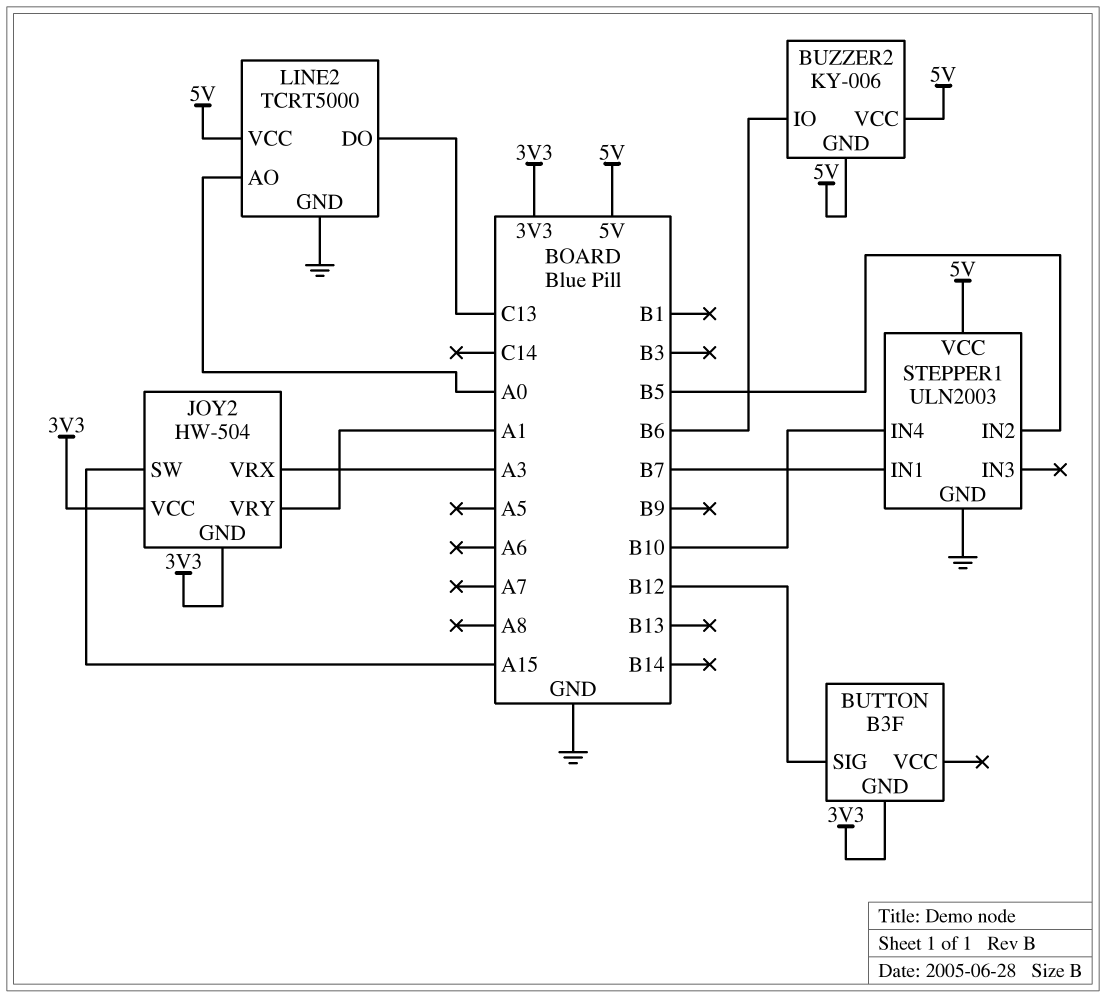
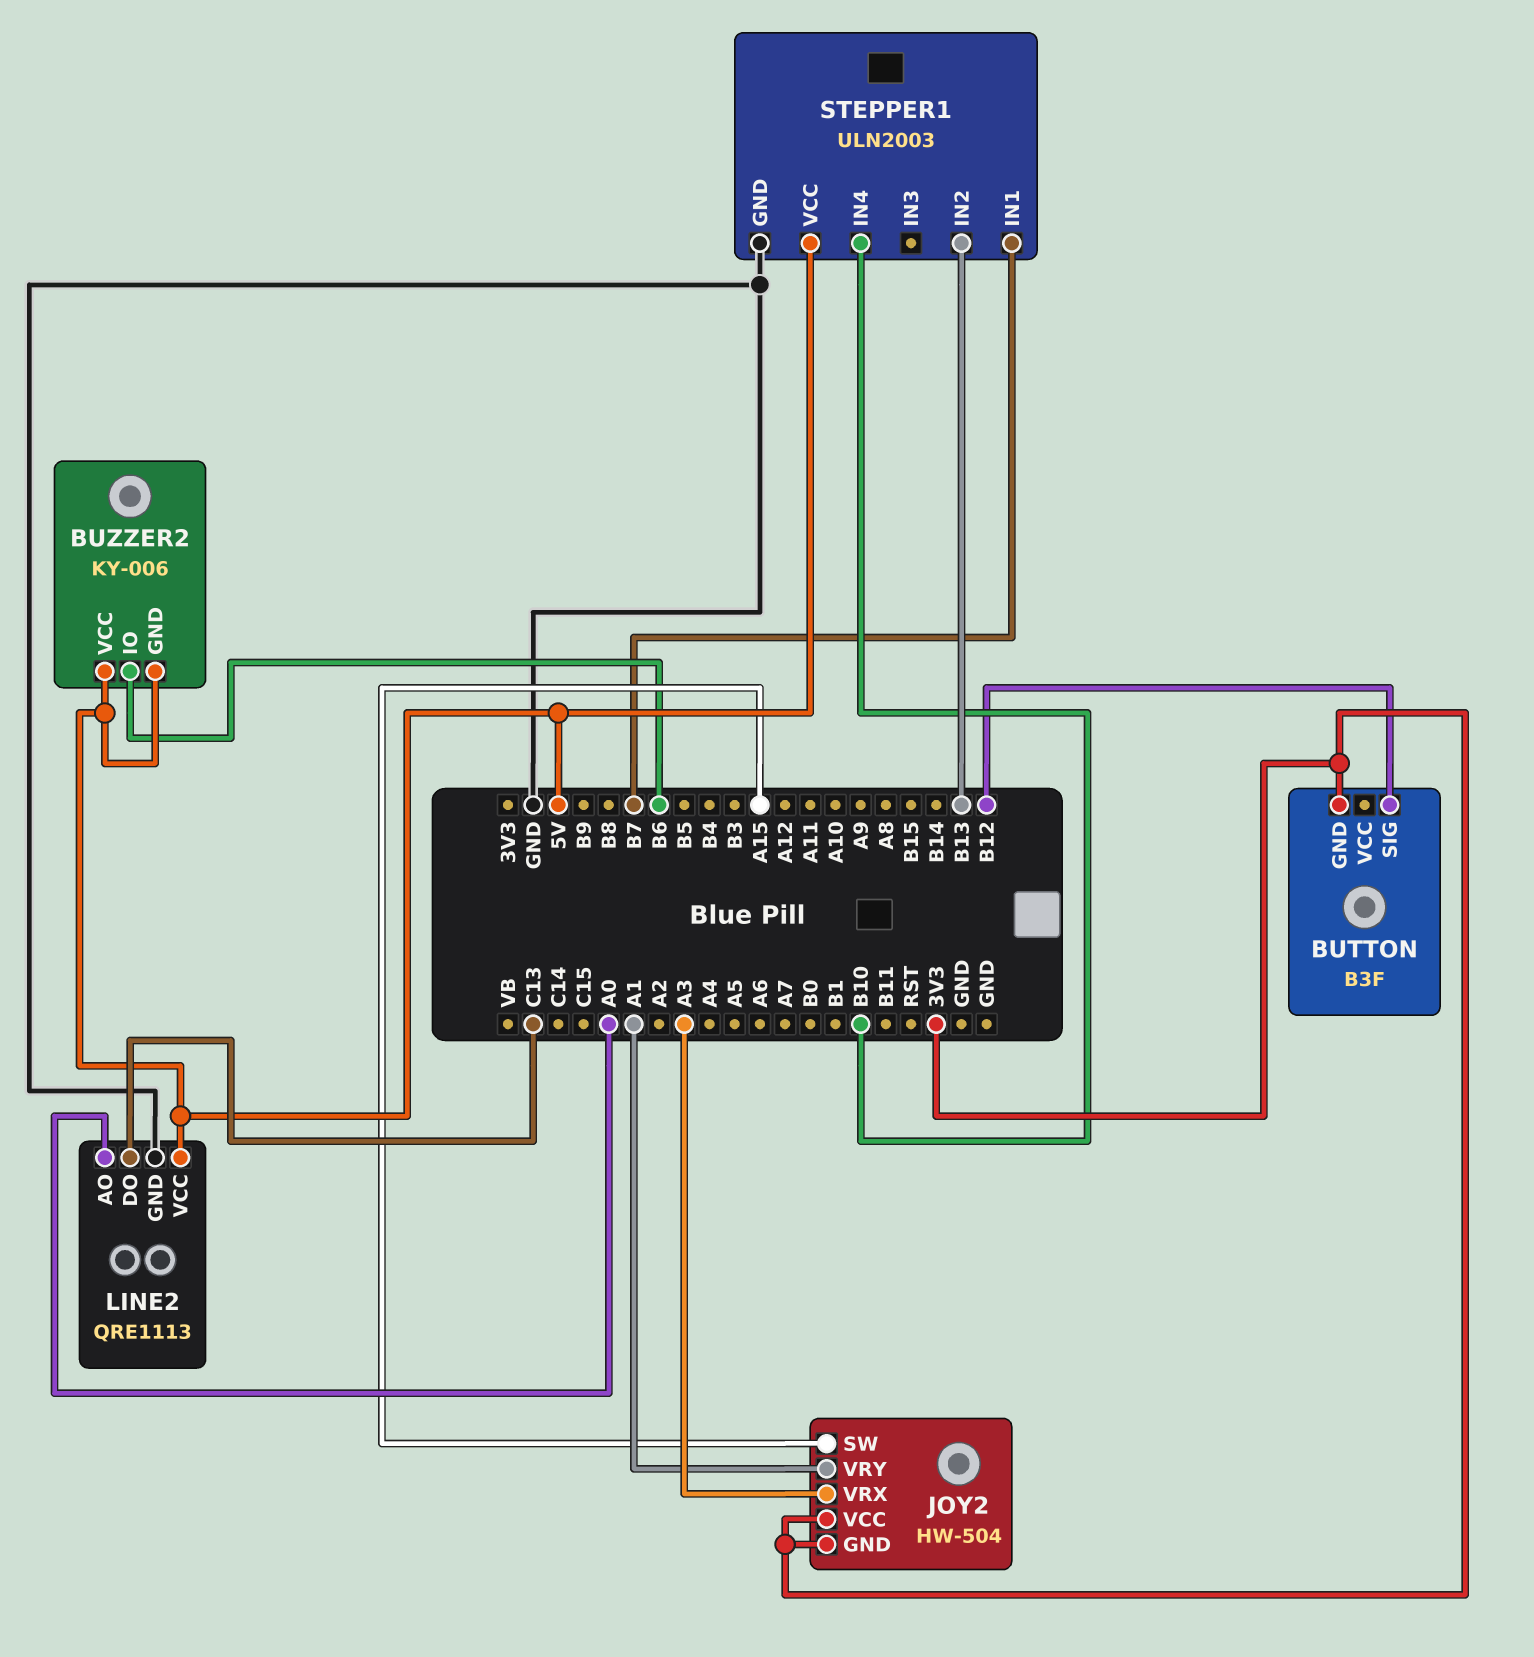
LINE2: TCRT5000 -> QRE1113
STEPPER1 pin IN2: B5 -> B13

